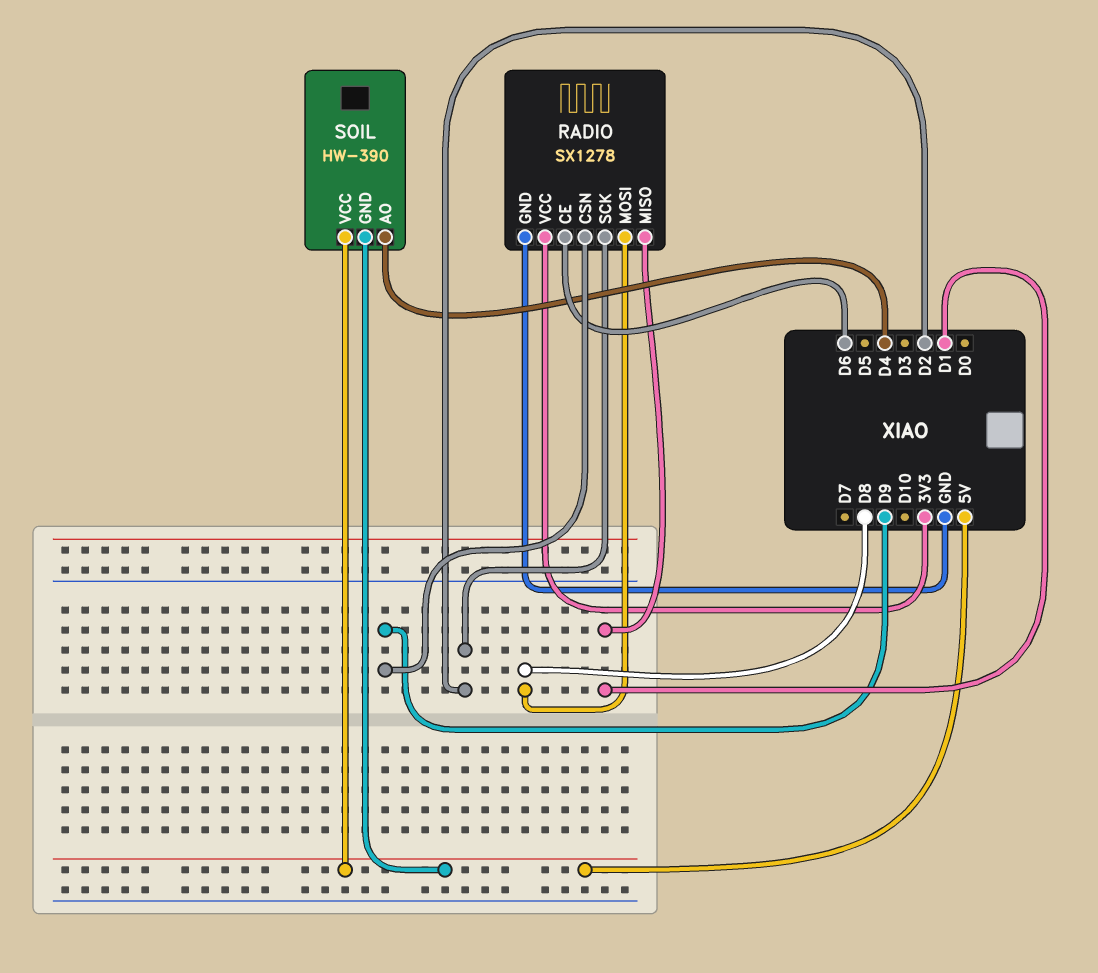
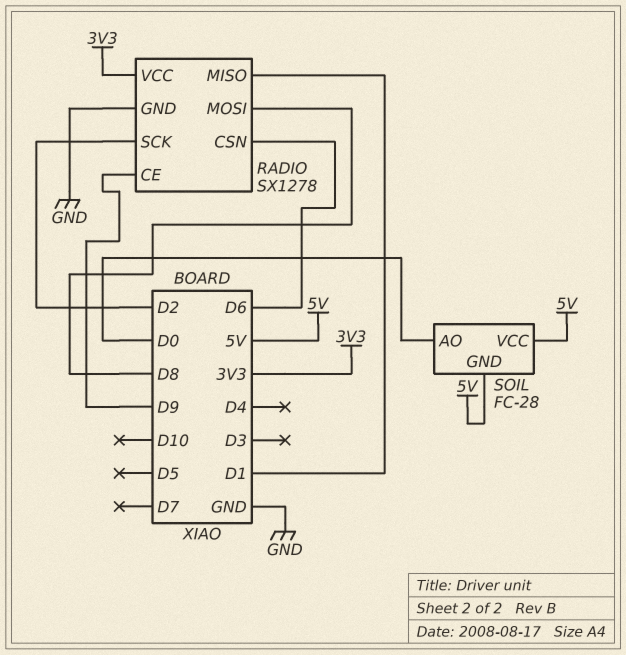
RADIO pin CE: D6 -> D9
RADIO pin CSN: D9 -> D6
SOIL: HW-390 -> FC-28
SOIL pin AO: D4 -> D0

